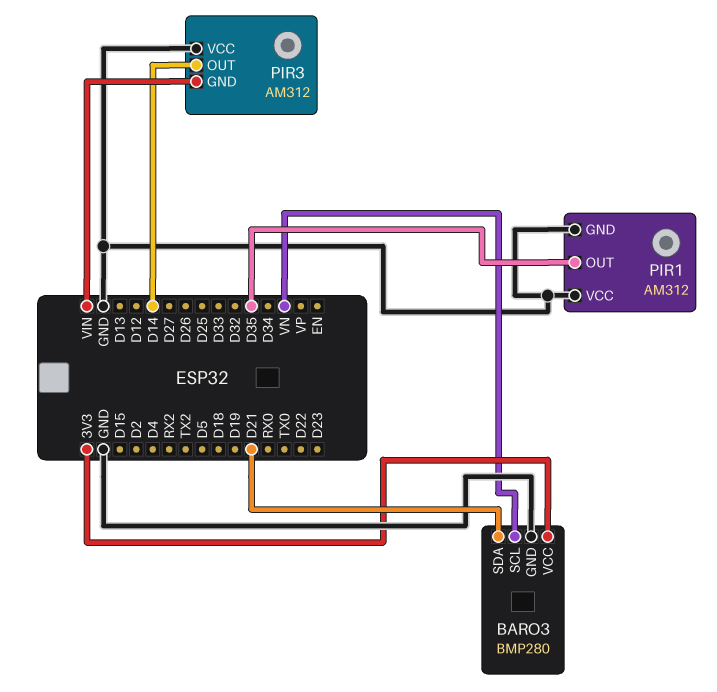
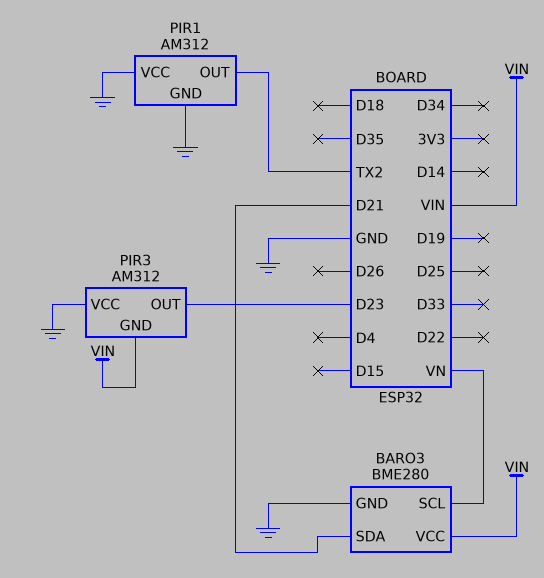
BARO3: BMP280 -> BME280
BARO3 pin VCC: 3V3 -> VIN
PIR1 pin OUT: D35 -> TX2
PIR3 pin OUT: D14 -> D23

